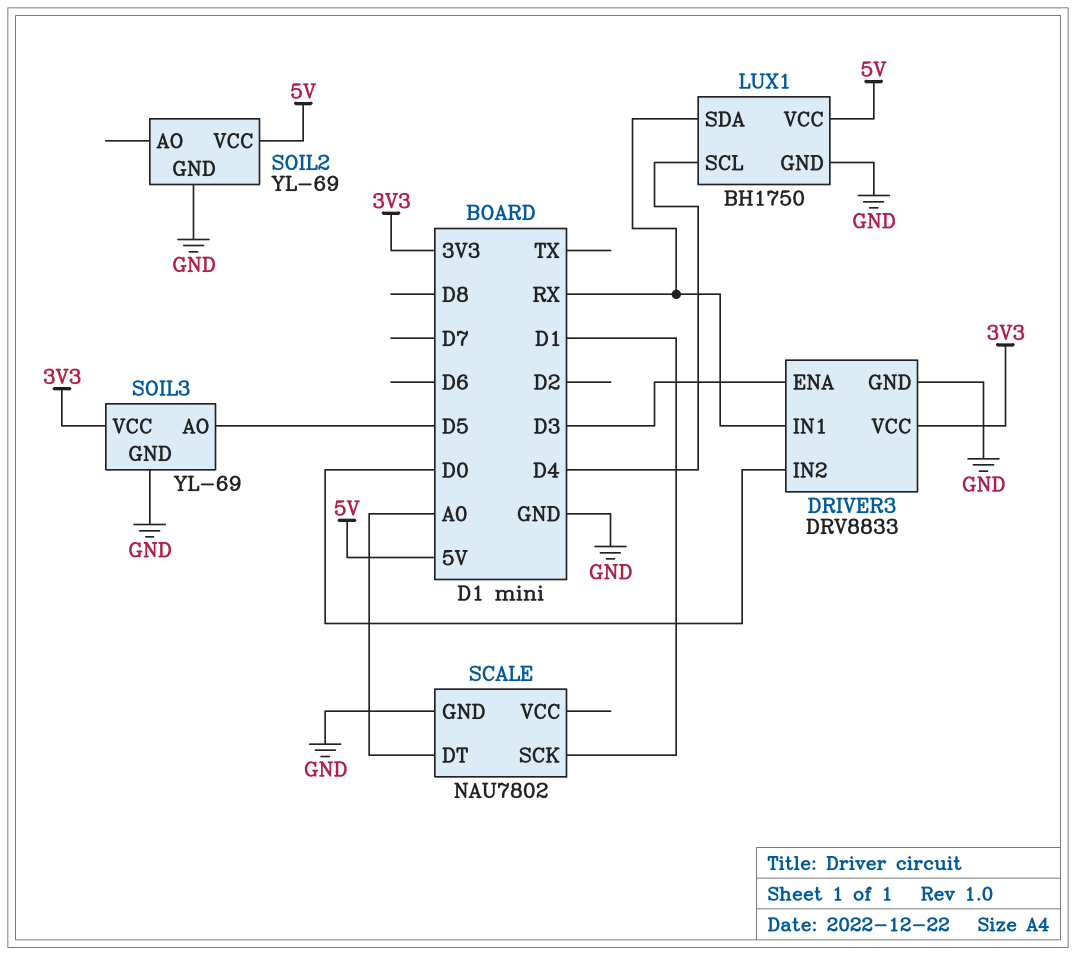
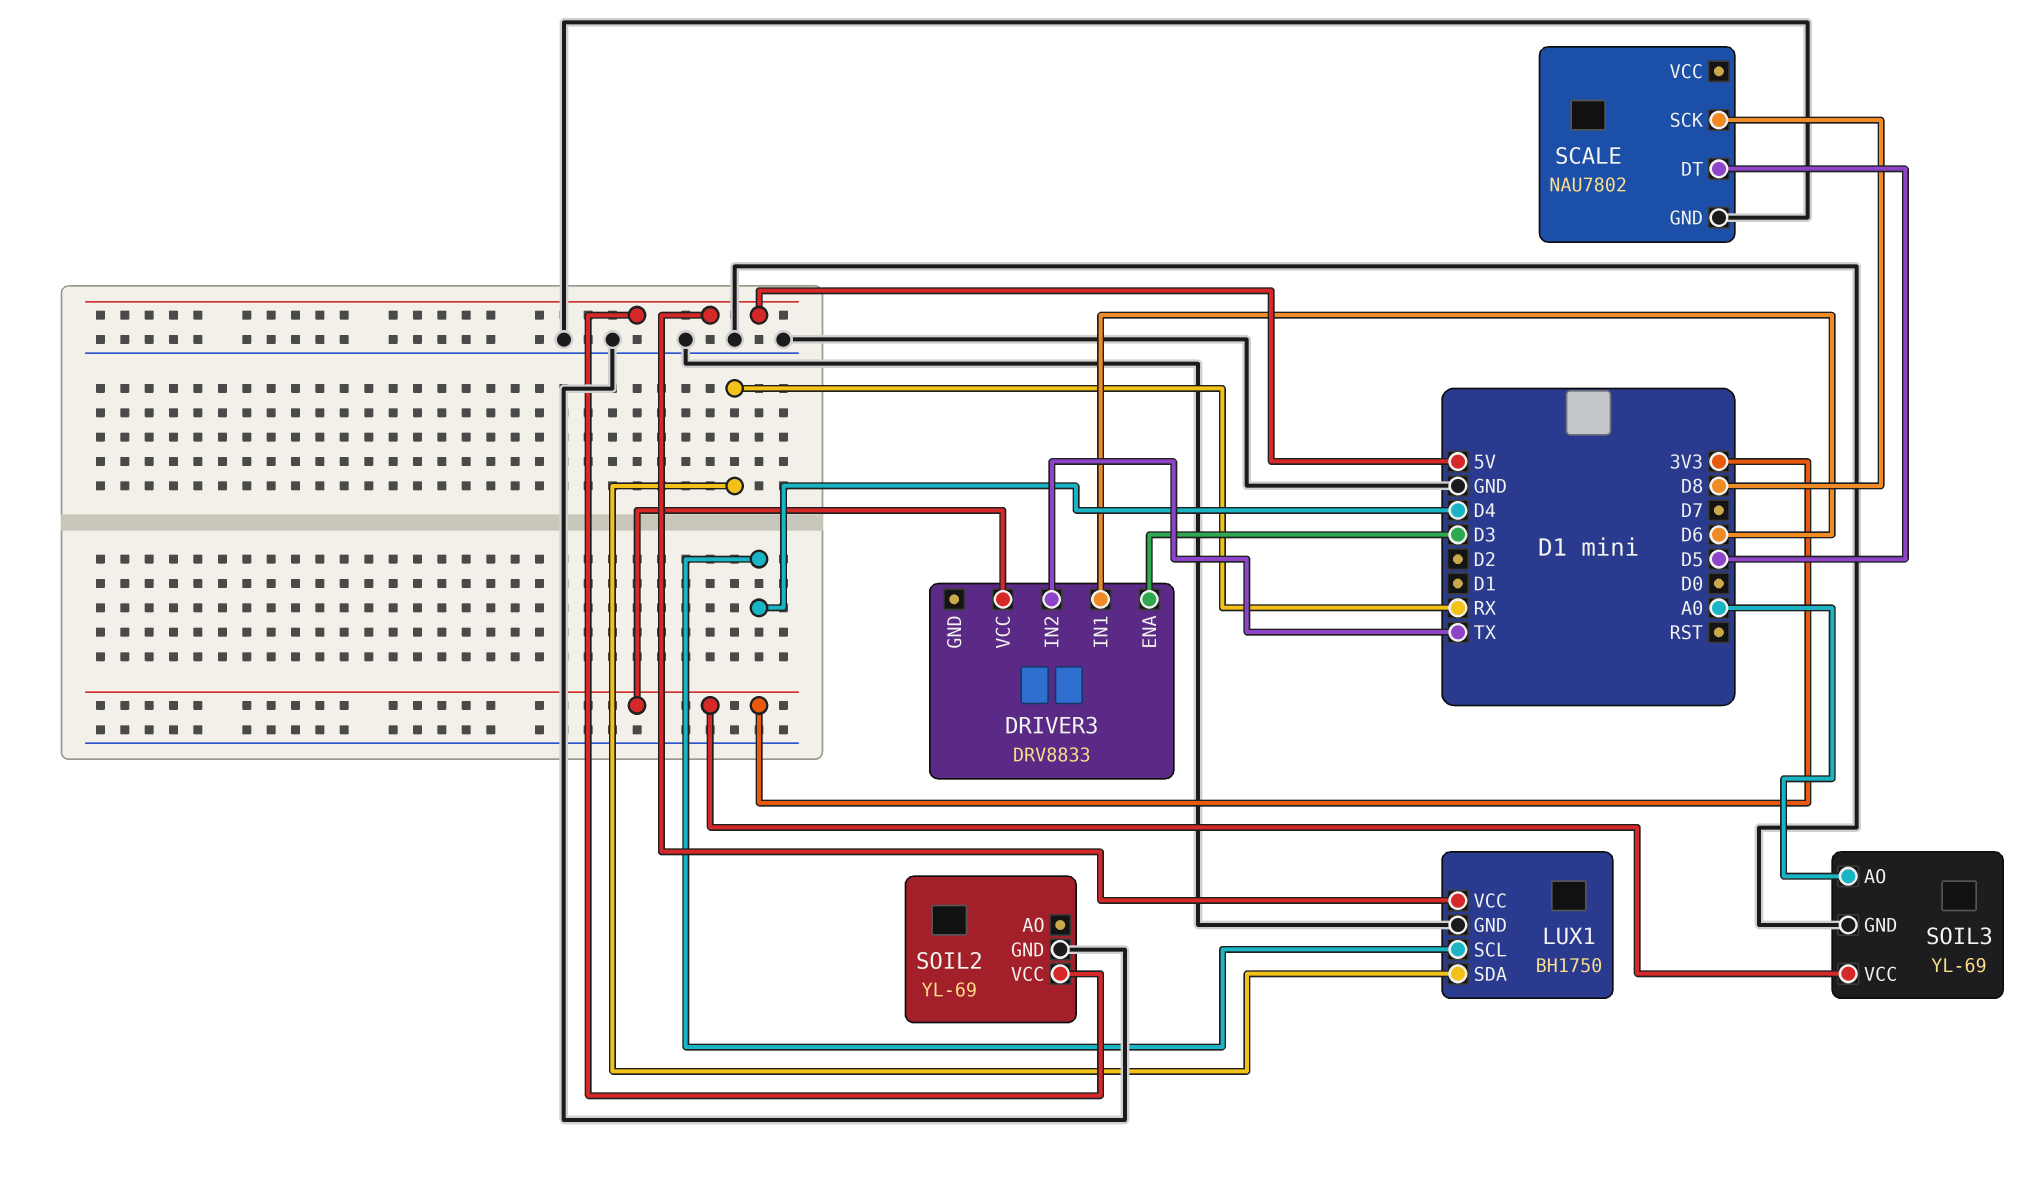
DRIVER3 pin GND: GND -> none
DRIVER3 pin IN1: RX -> D6
DRIVER3 pin IN2: D0 -> TX
SCALE pin DT: A0 -> D5
SCALE pin SCK: D1 -> D8
SOIL3 pin AO: D5 -> A0

